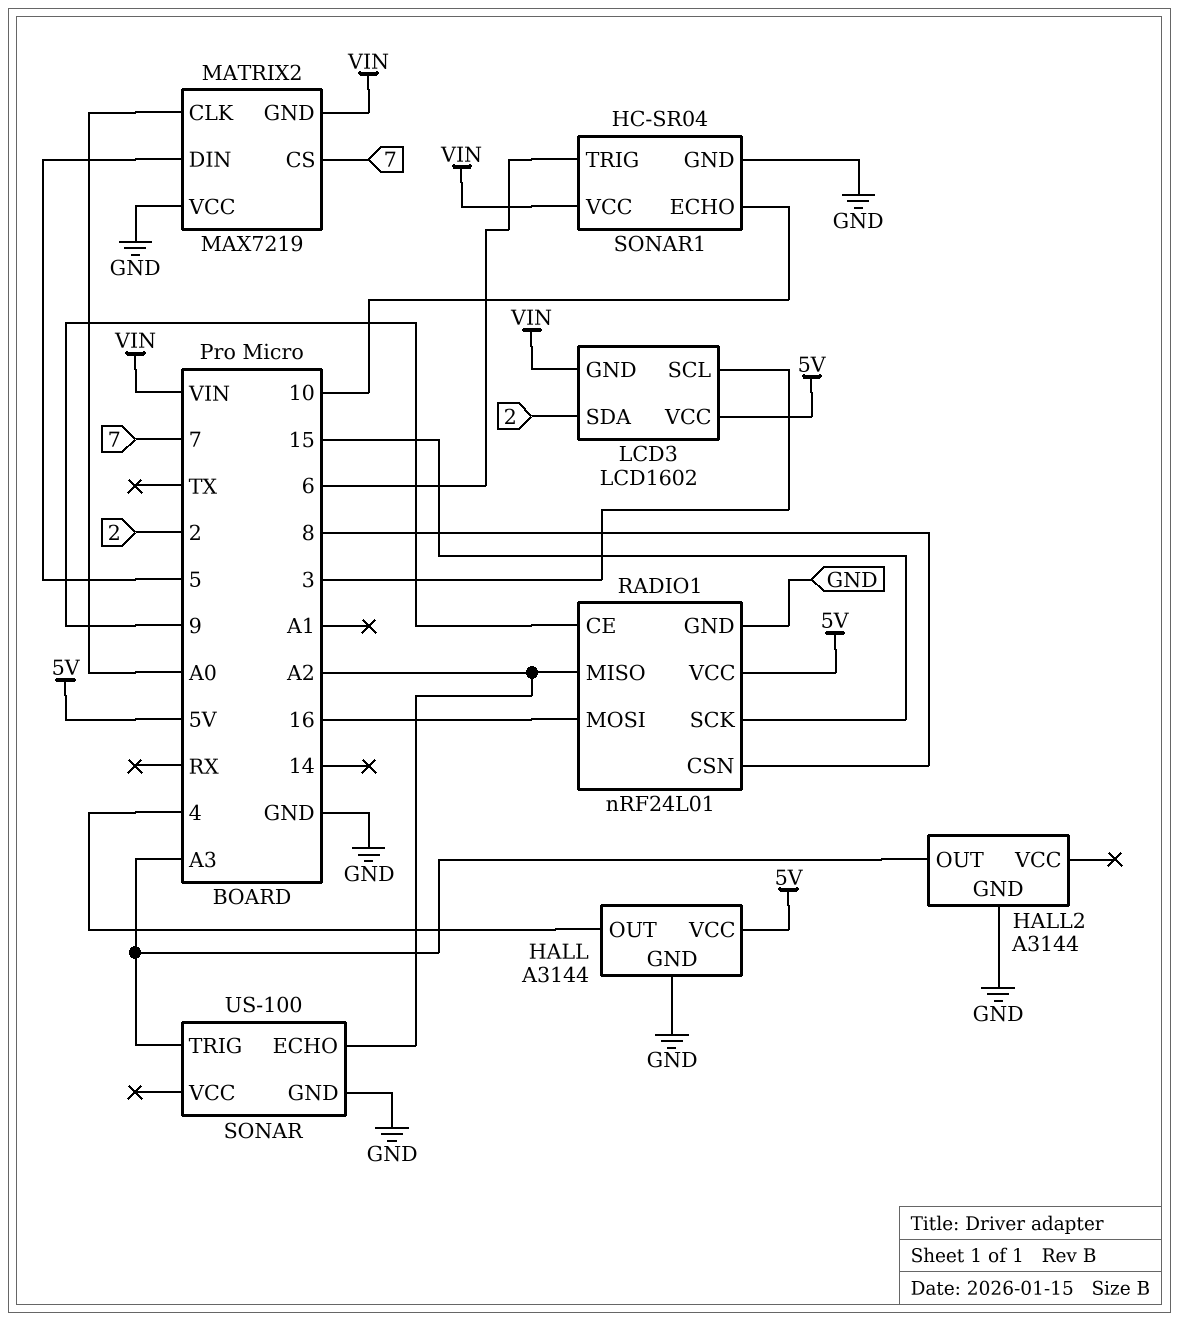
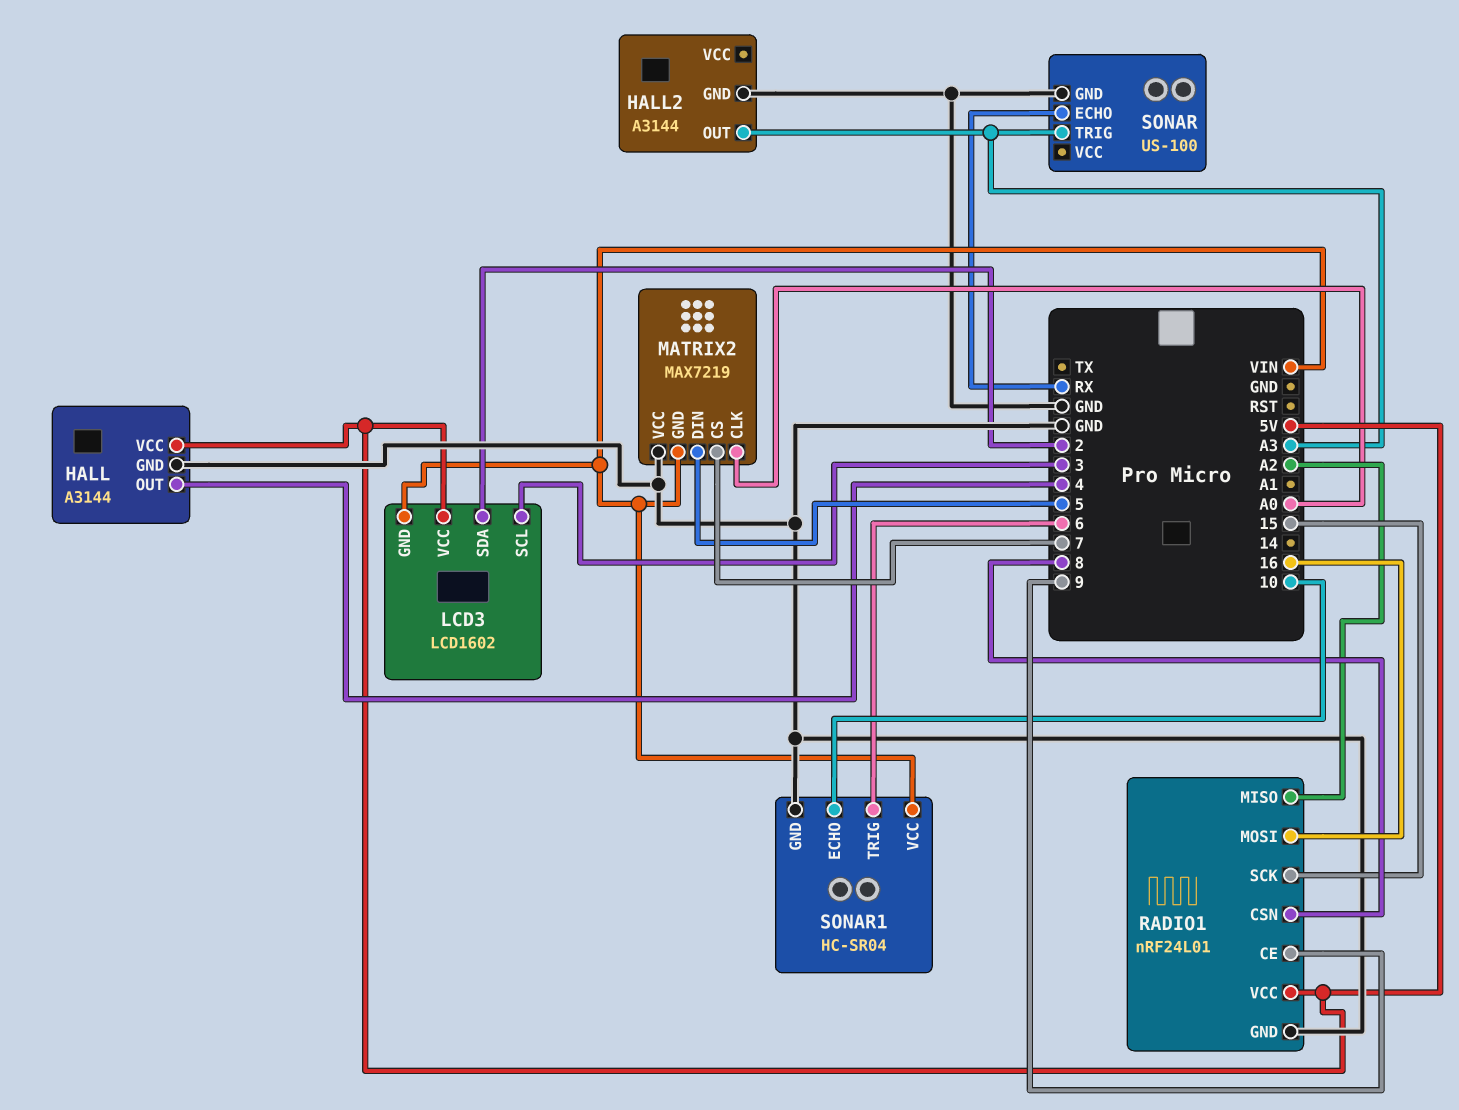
SONAR pin ECHO: A2 -> RX

